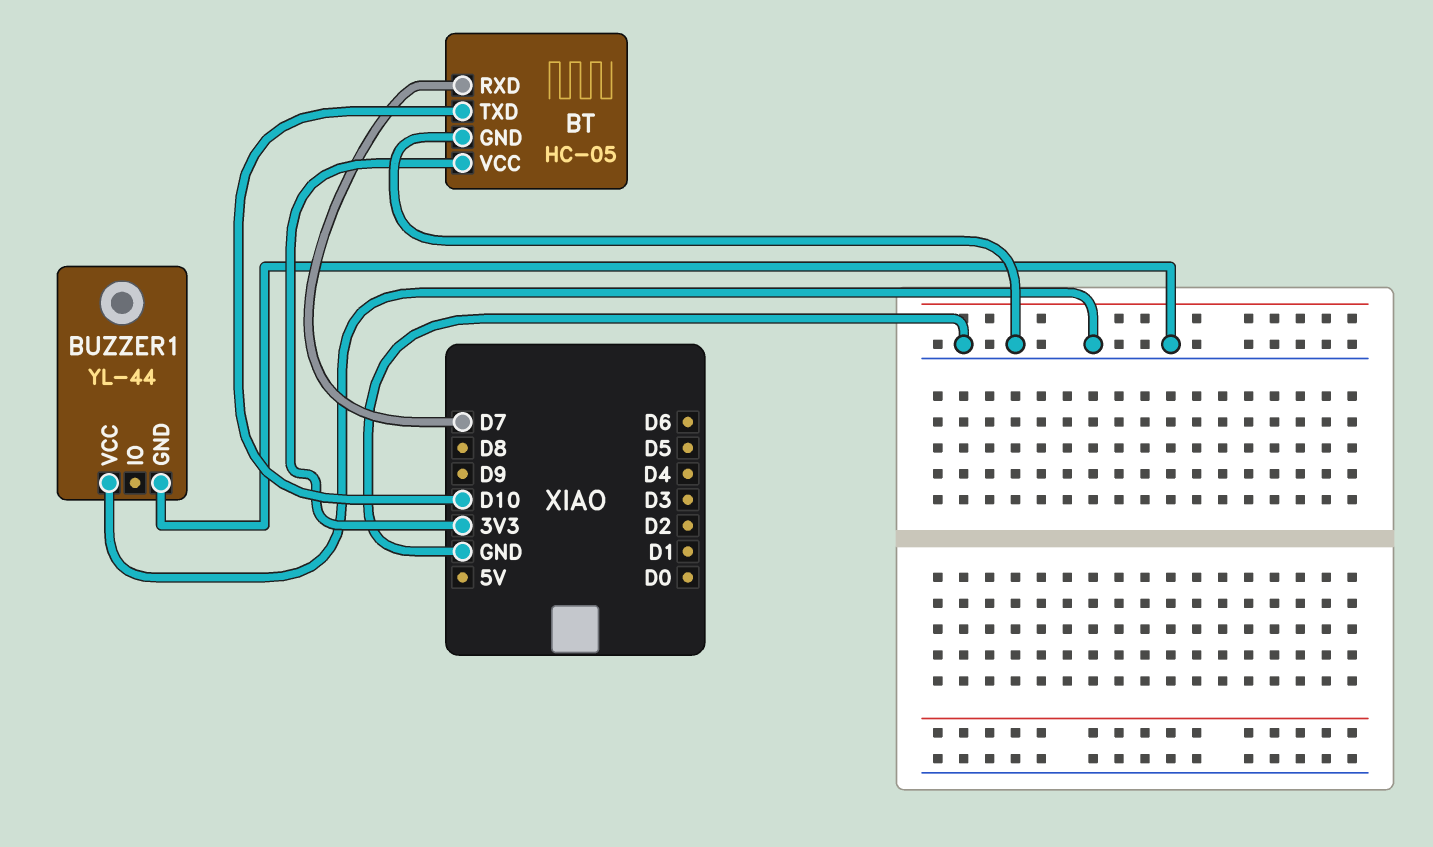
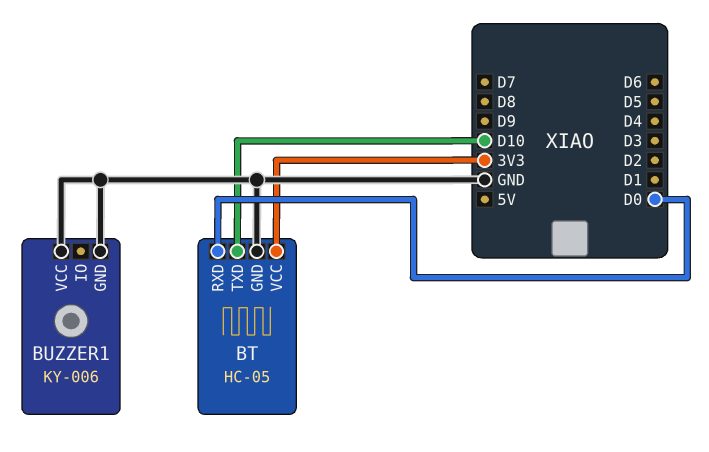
BT pin RXD: D7 -> D0
BUZZER1: YL-44 -> KY-006

